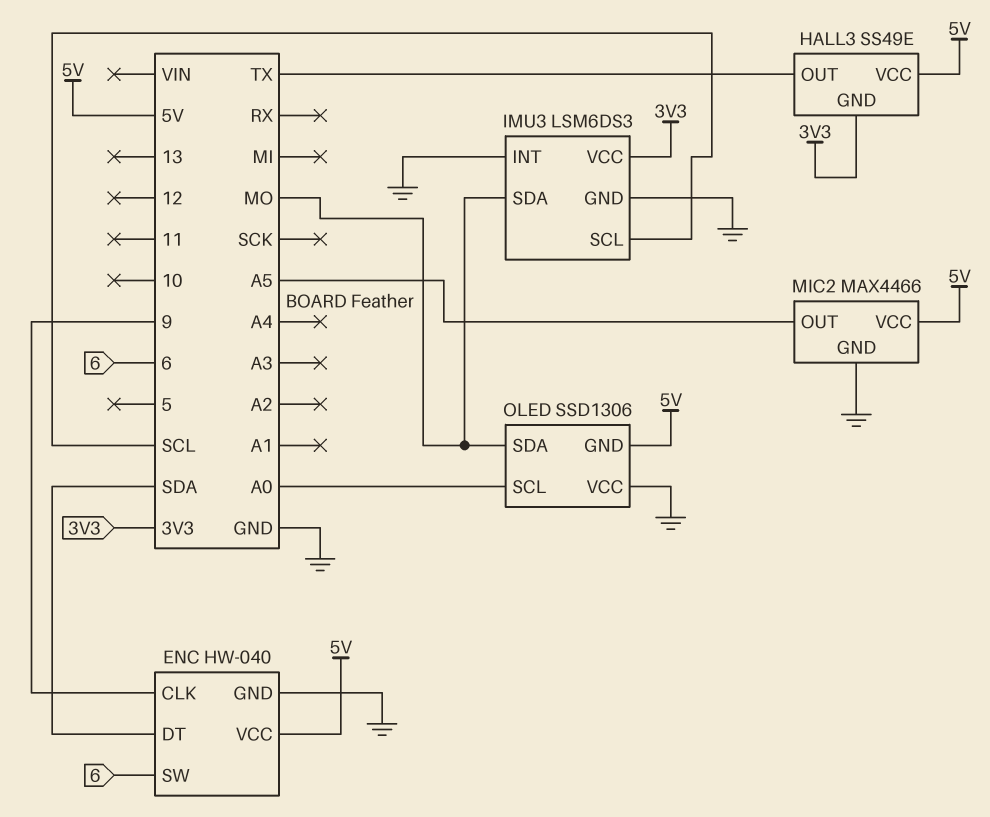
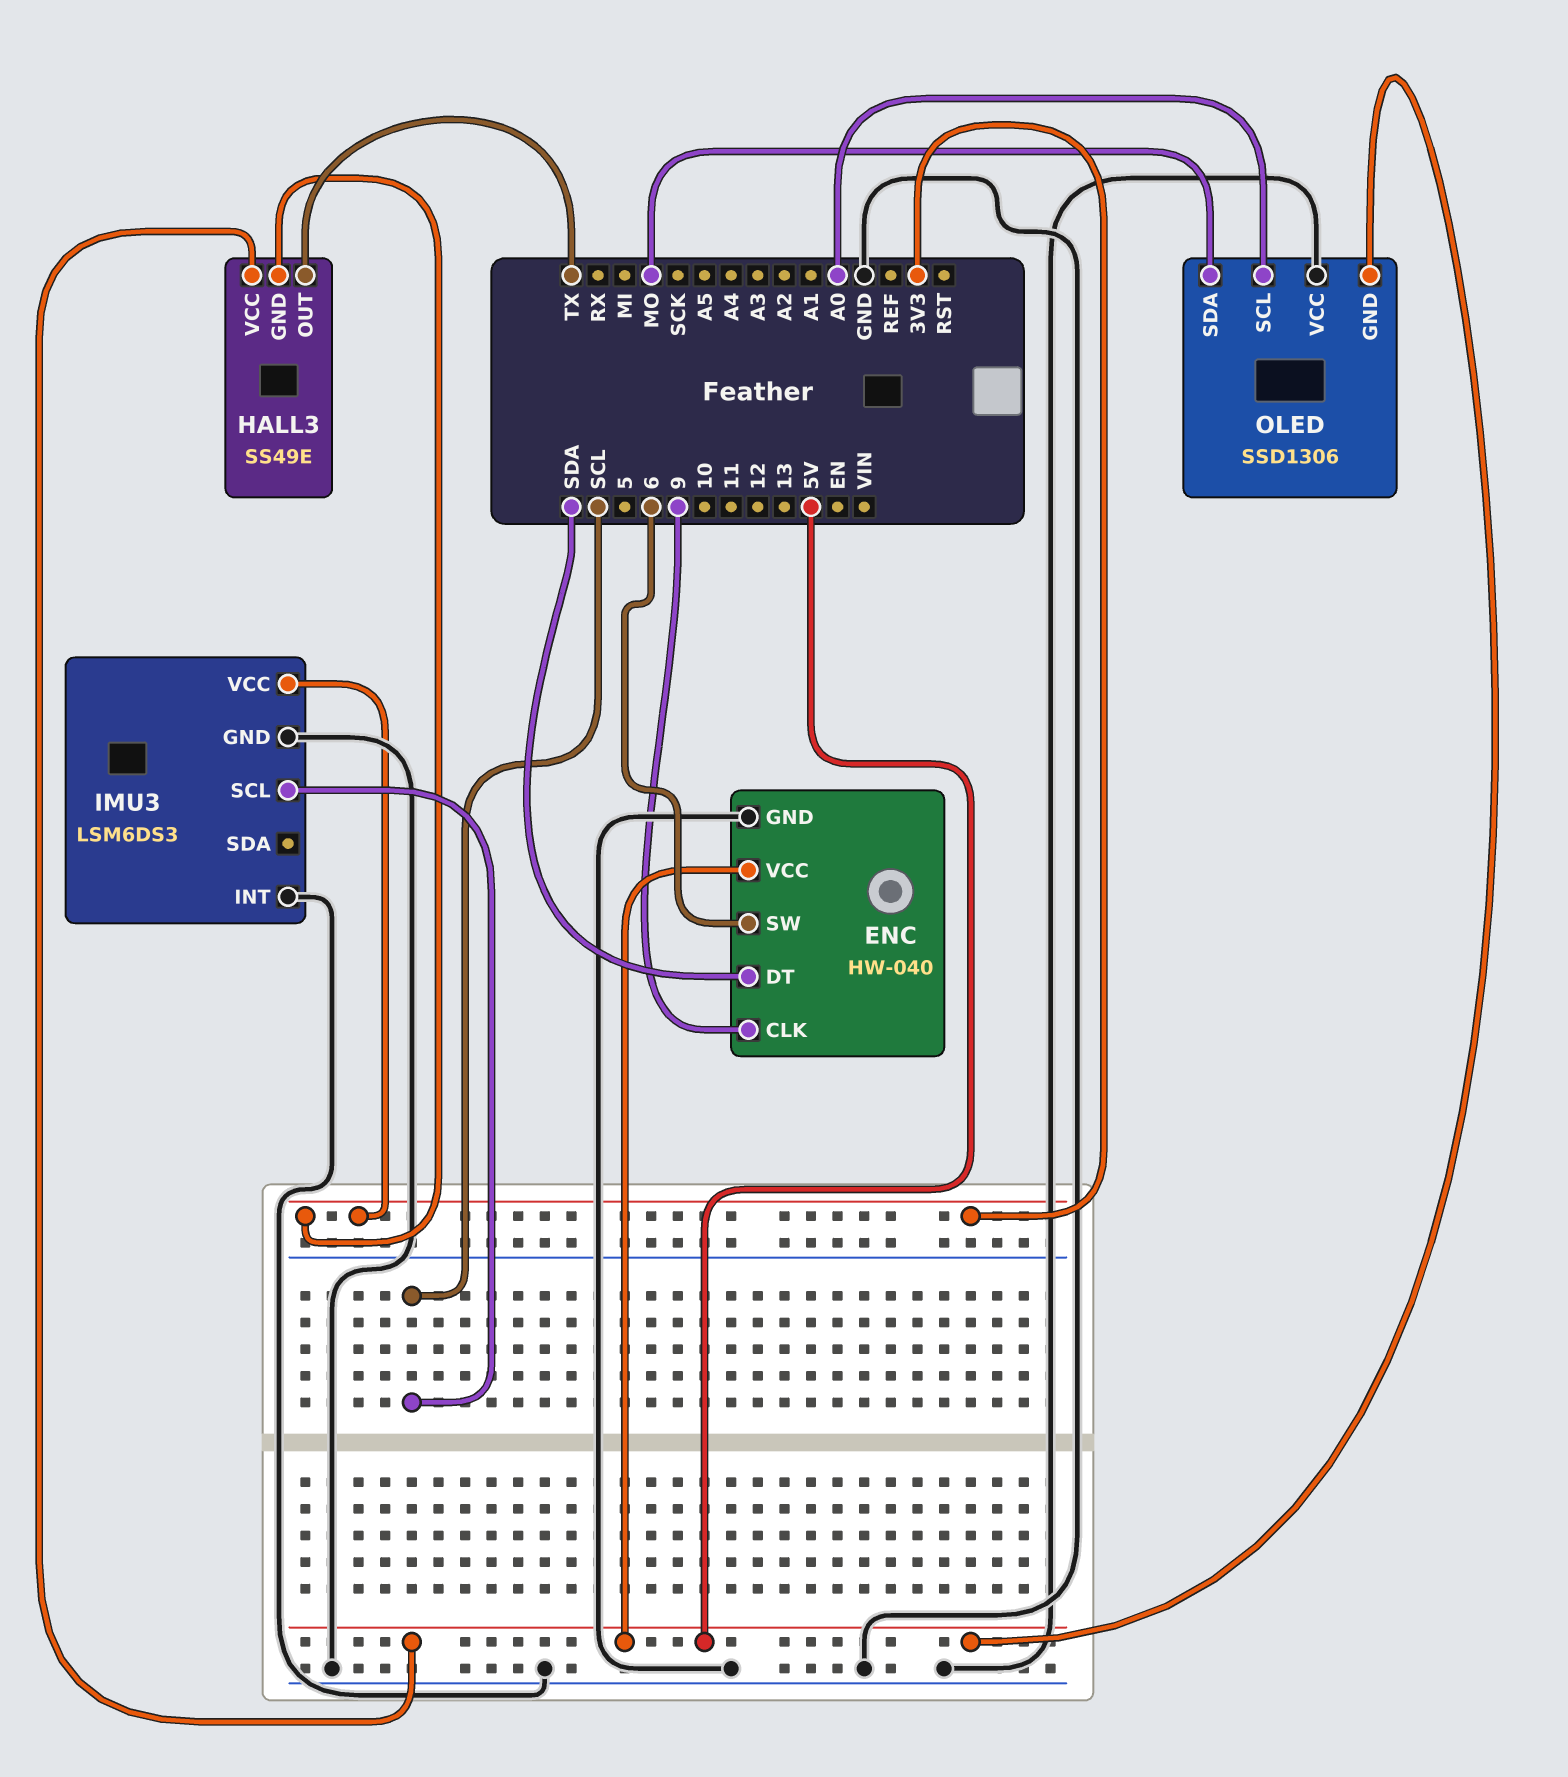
IMU3 pin SDA: MO -> none
MIC2: MAX4466 -> none
MIC2 pin GND: GND -> none
MIC2 pin OUT: A5 -> none
MIC2 pin VCC: 5V -> none

